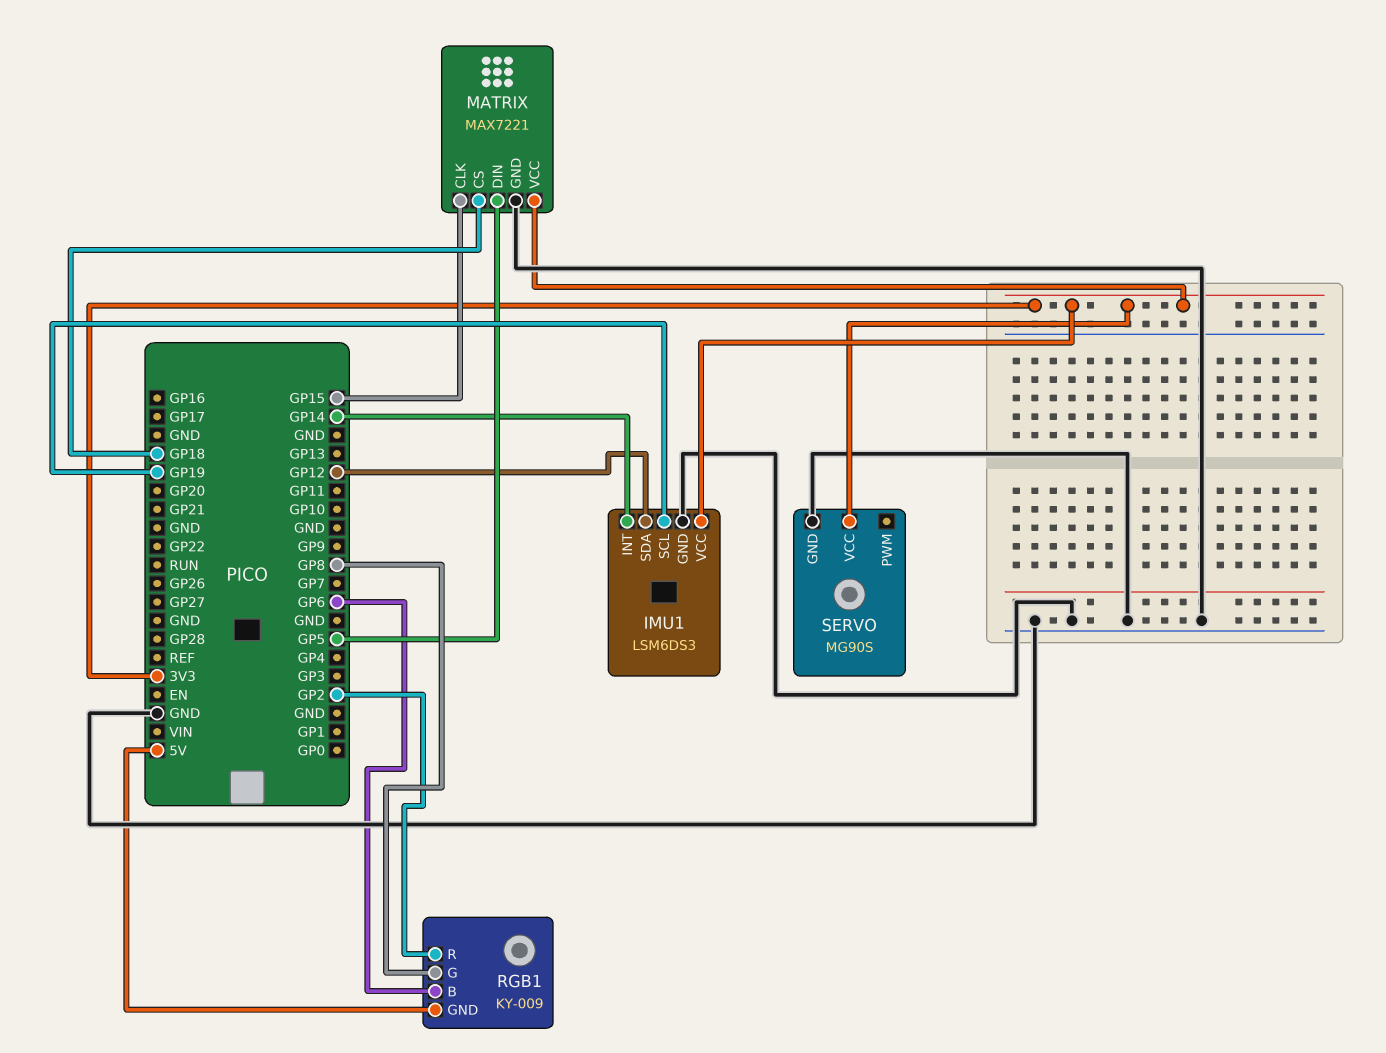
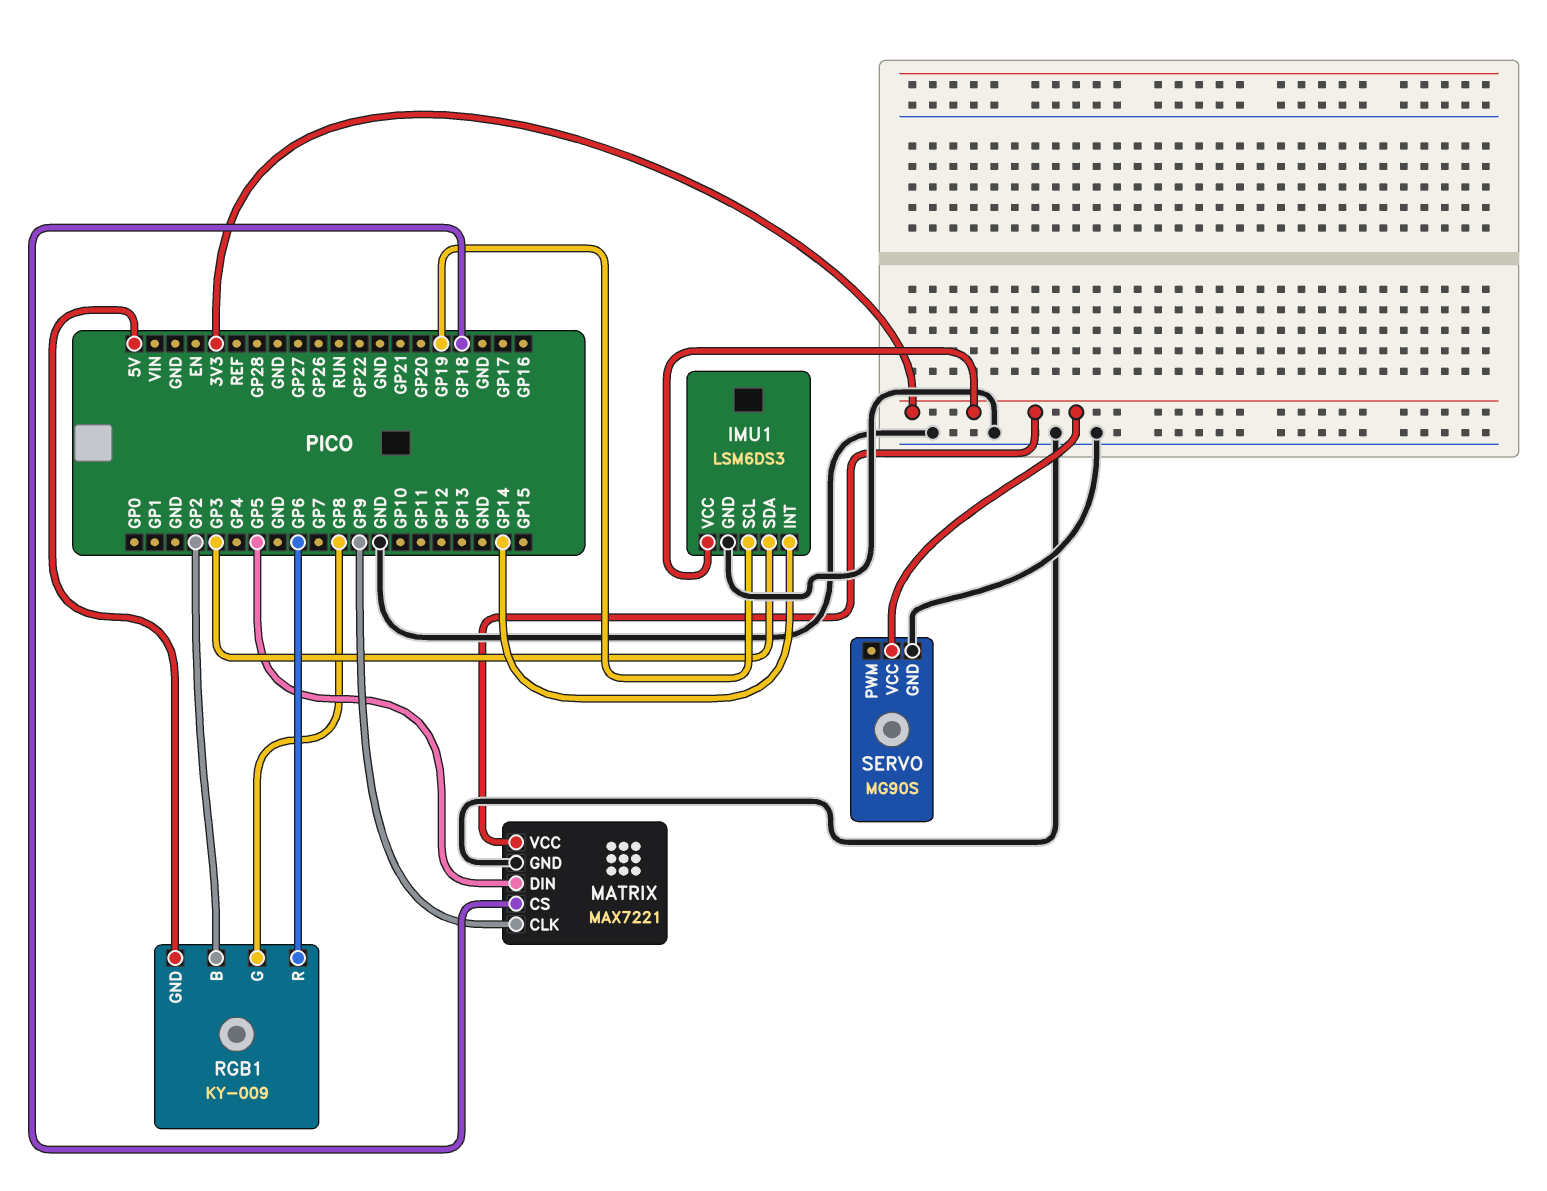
IMU1 pin SDA: GP12 -> GP3
MATRIX pin CLK: GP15 -> GP9
RGB1 pin B: GP6 -> GP2
RGB1 pin R: GP2 -> GP6

